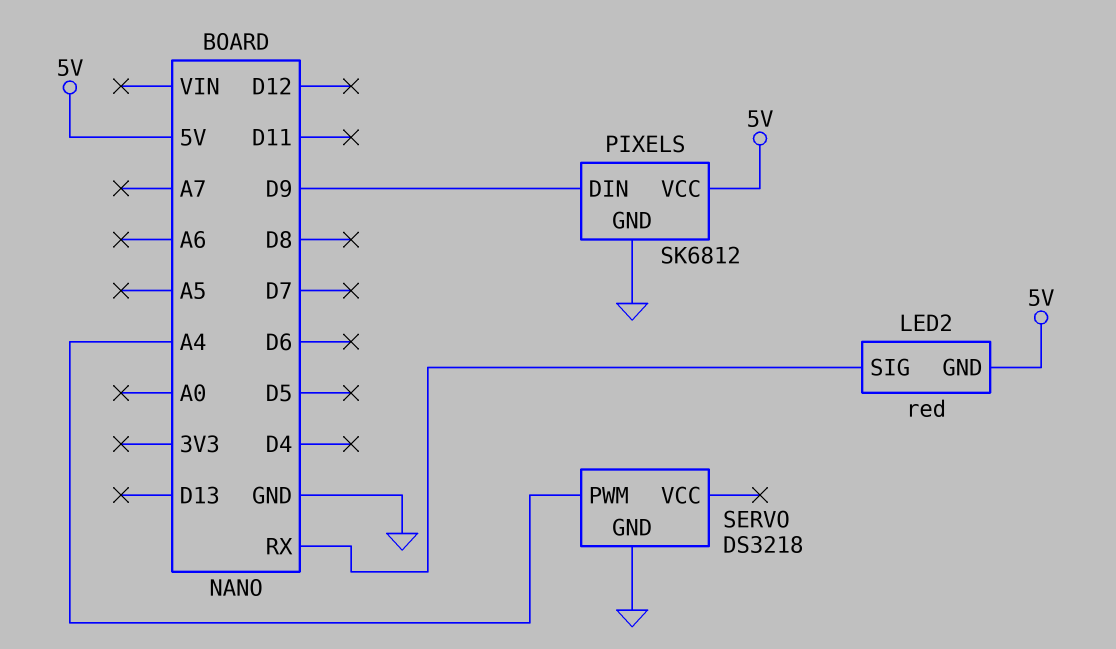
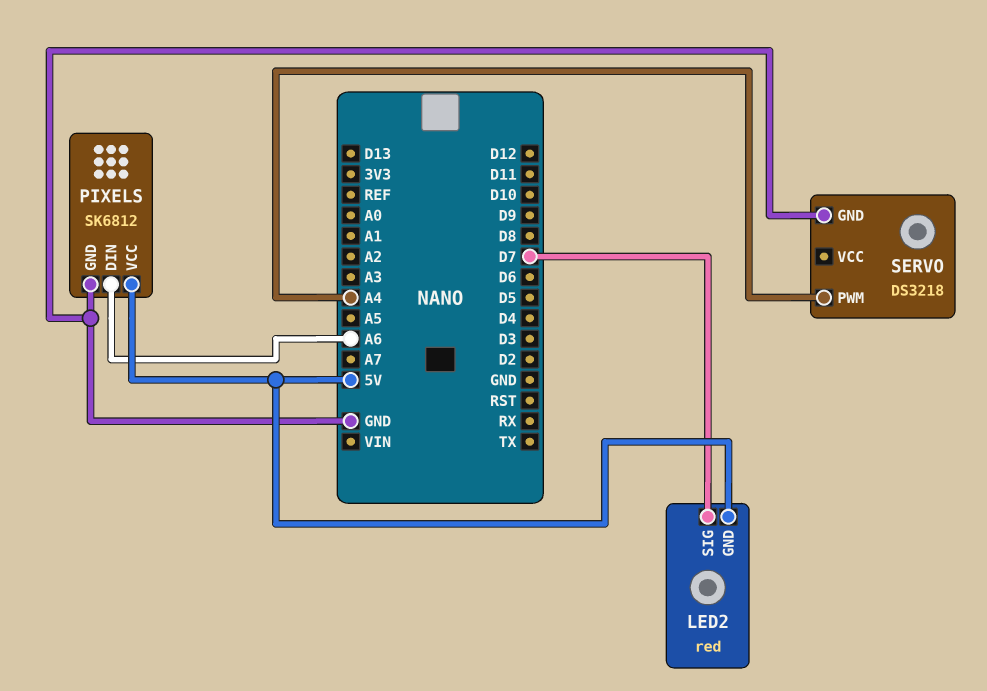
LED2 pin SIG: RX -> D7
PIXELS pin DIN: D9 -> A6

